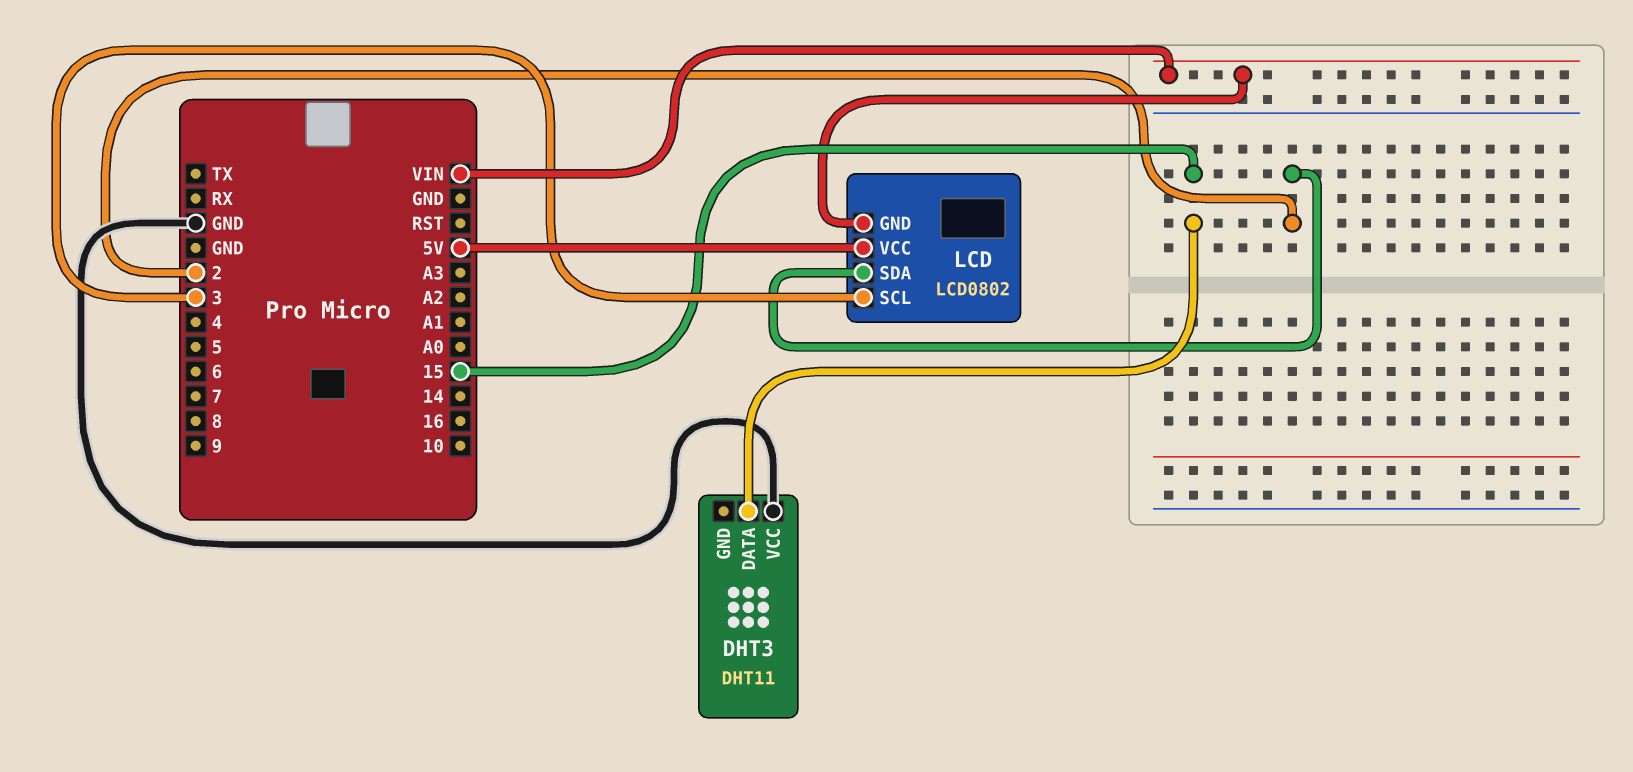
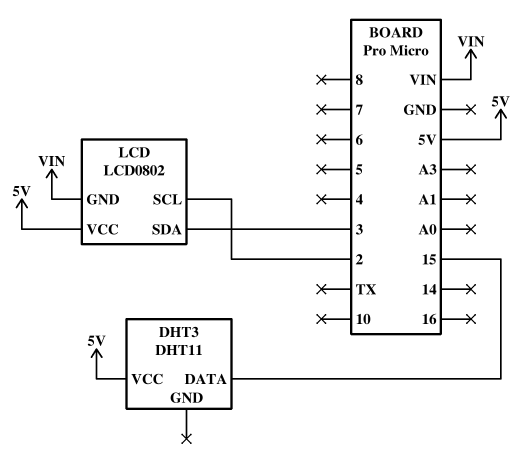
DHT3 pin VCC: GND -> 5V
LCD pin SCL: 3 -> 2
LCD pin SDA: 2 -> 3

